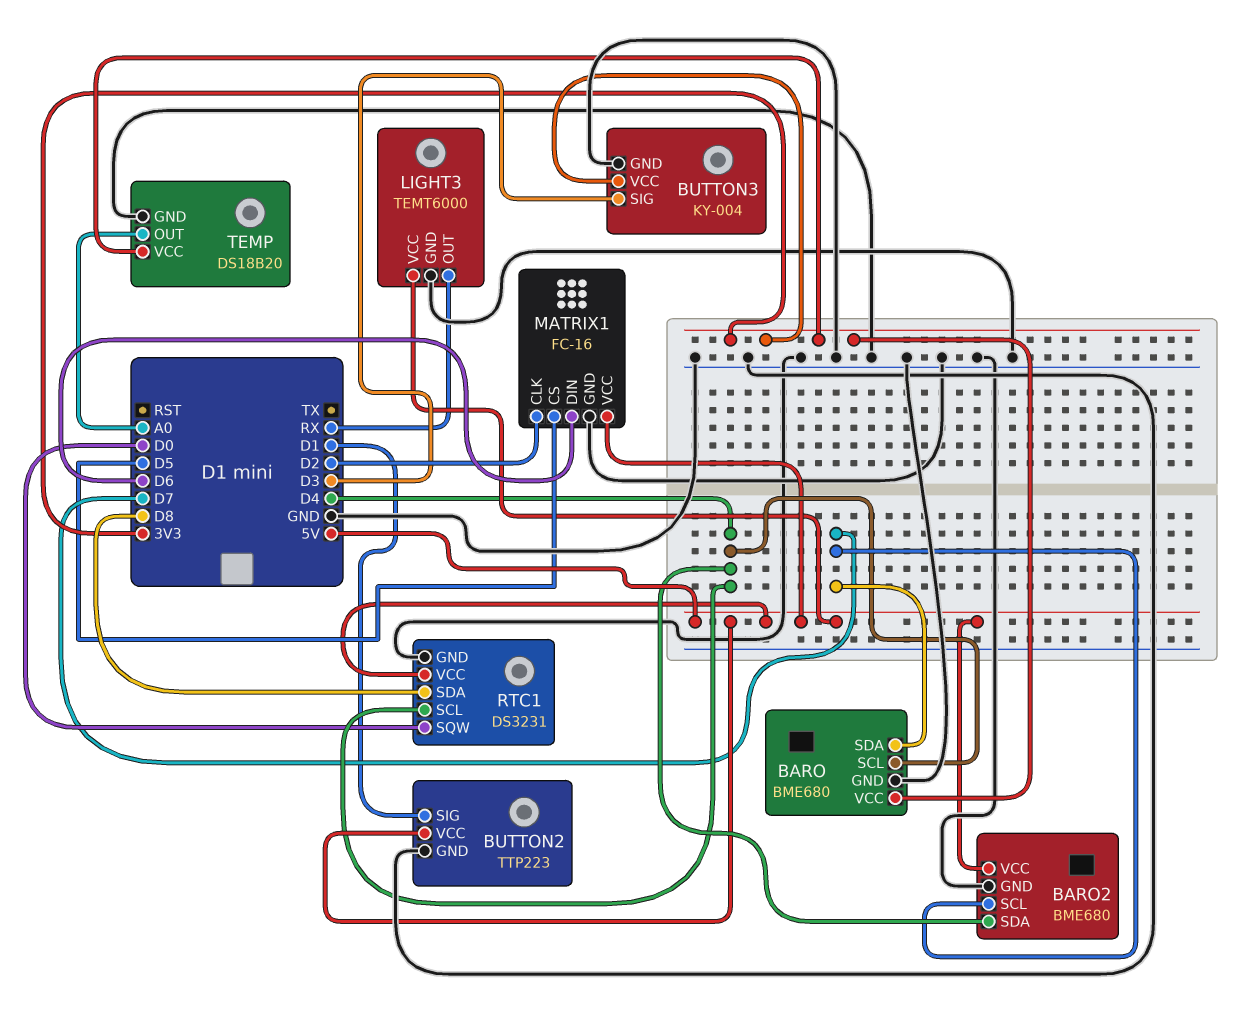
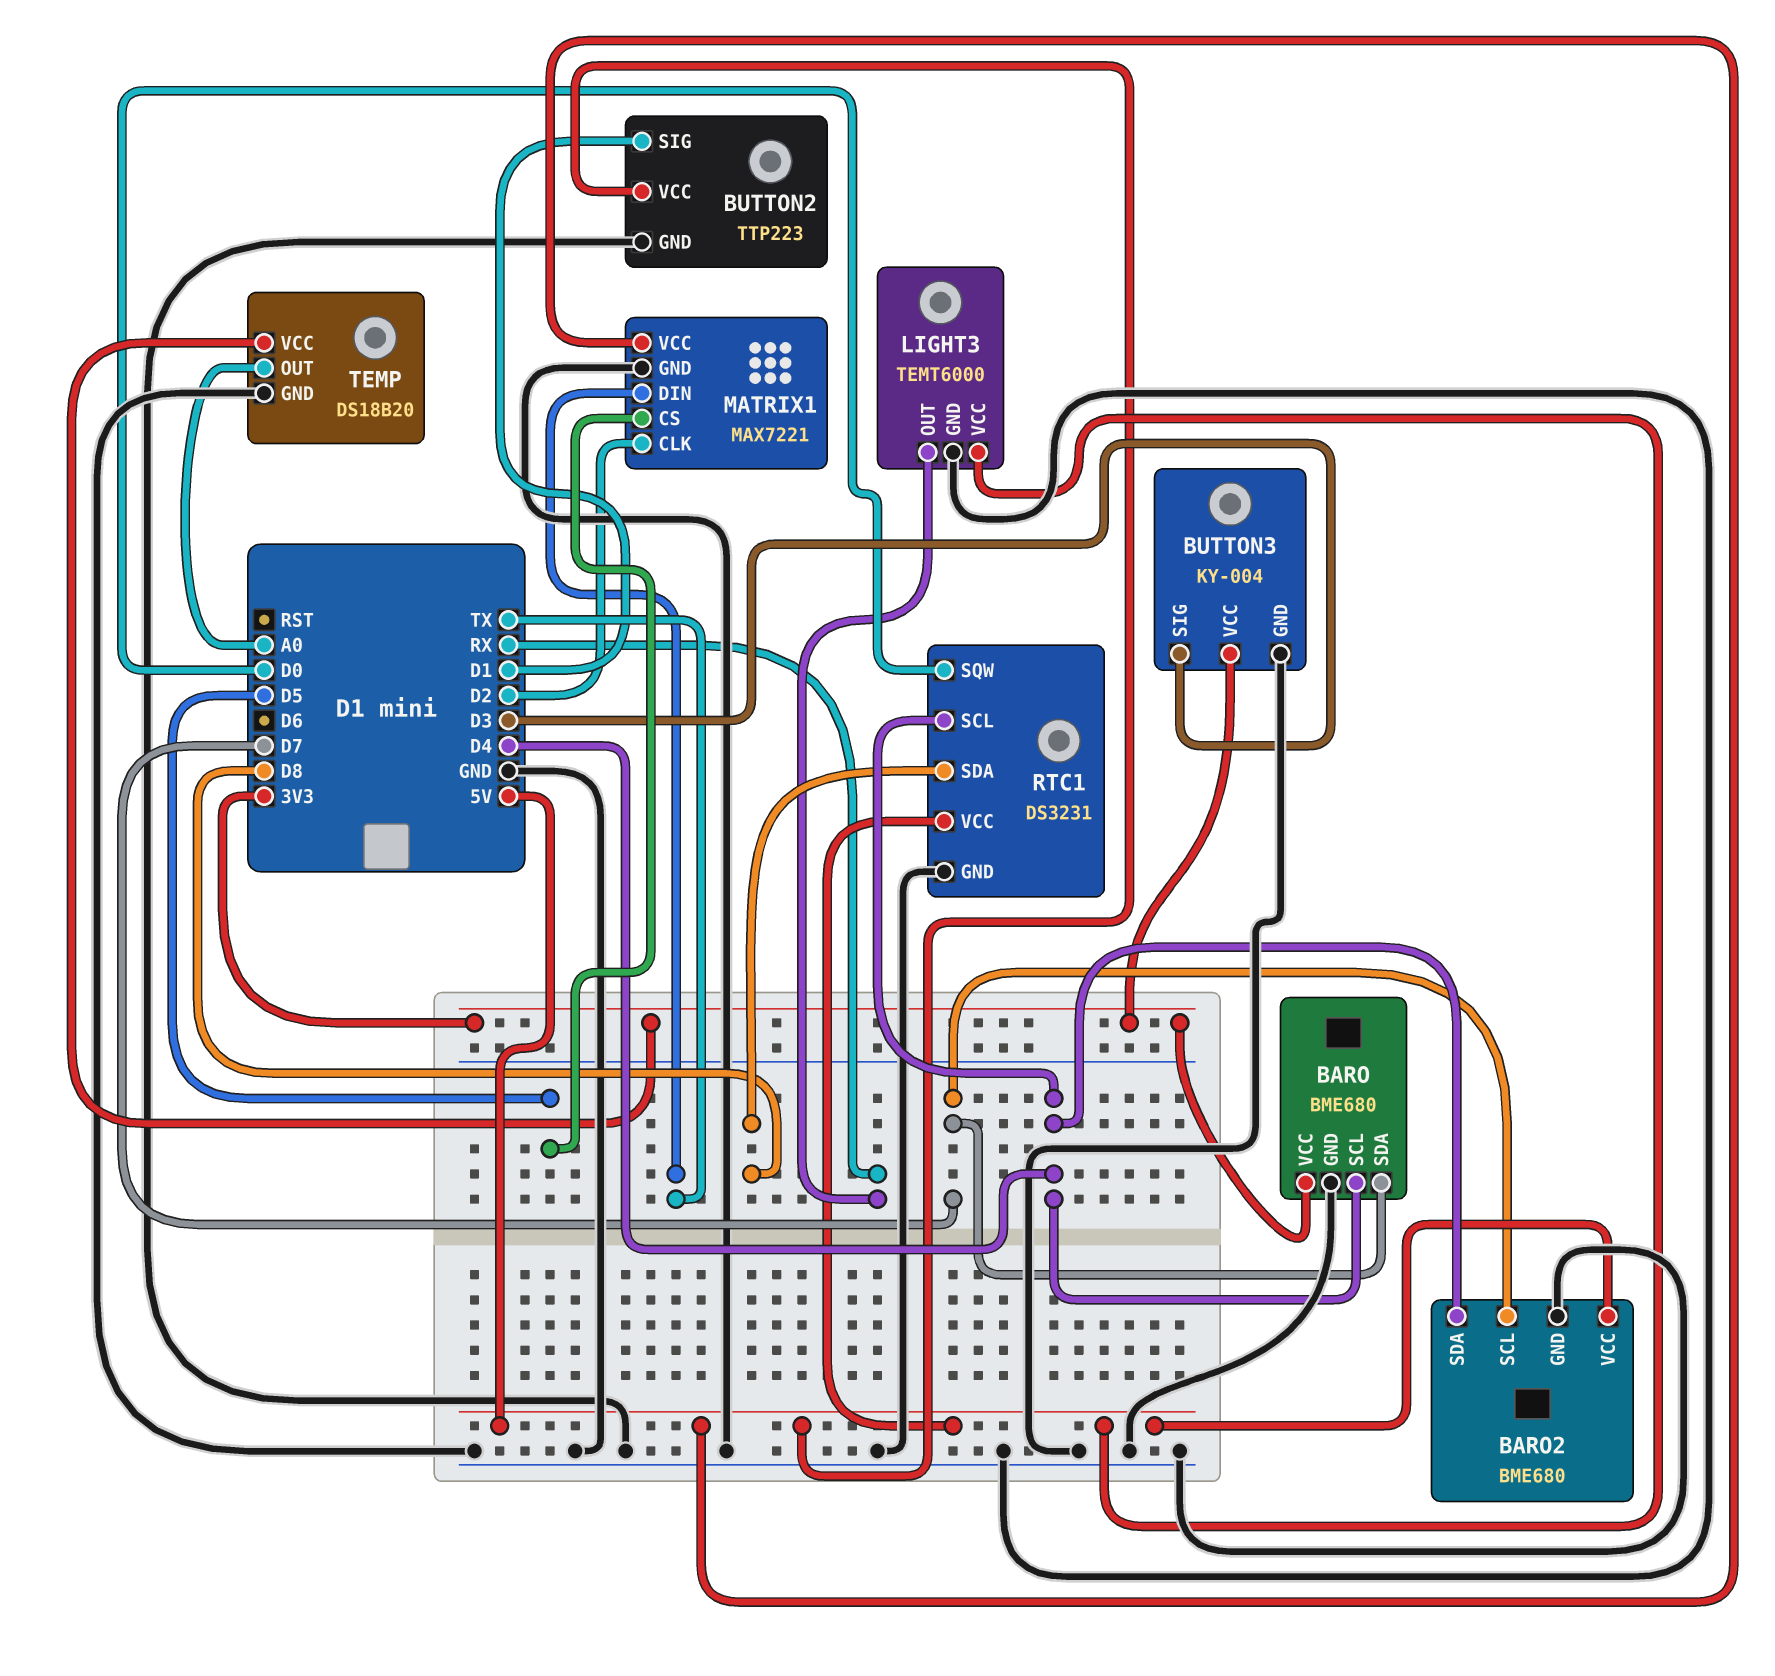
MATRIX1: FC-16 -> MAX7221
MATRIX1 pin DIN: D6 -> TX

